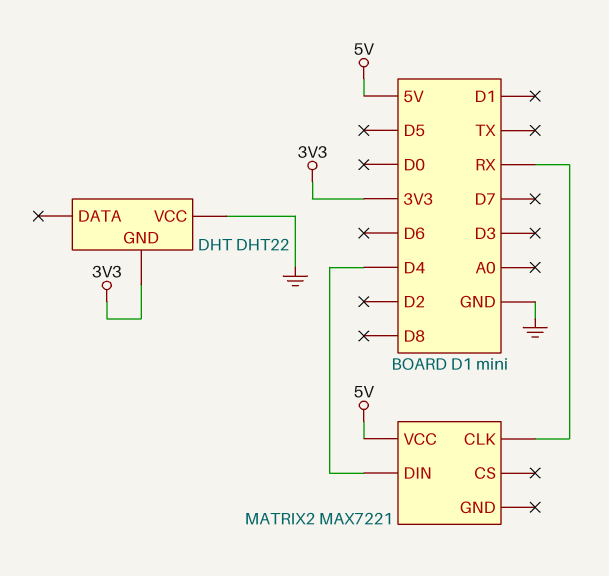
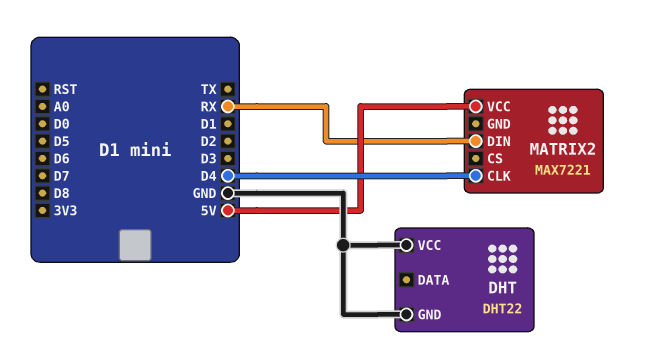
DHT pin GND: 3V3 -> GND
MATRIX2 pin CLK: RX -> D4
MATRIX2 pin DIN: D4 -> RX

